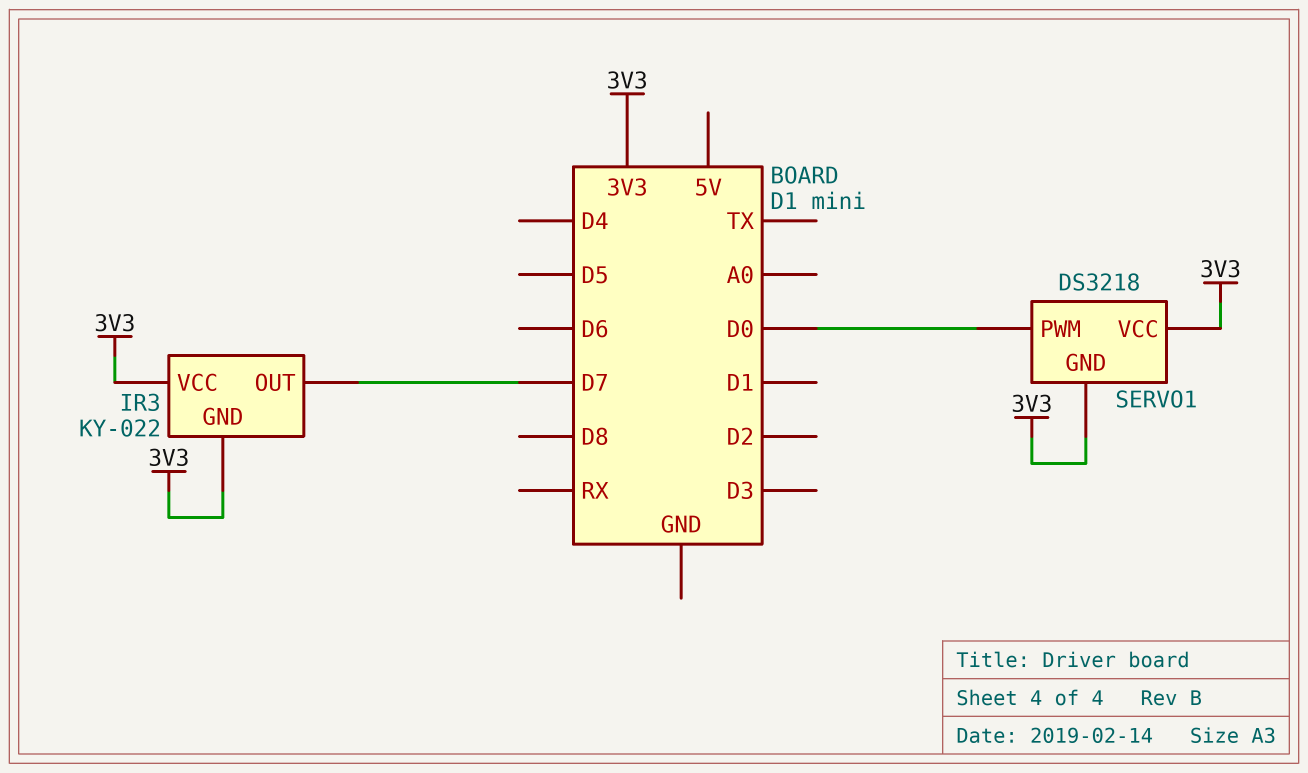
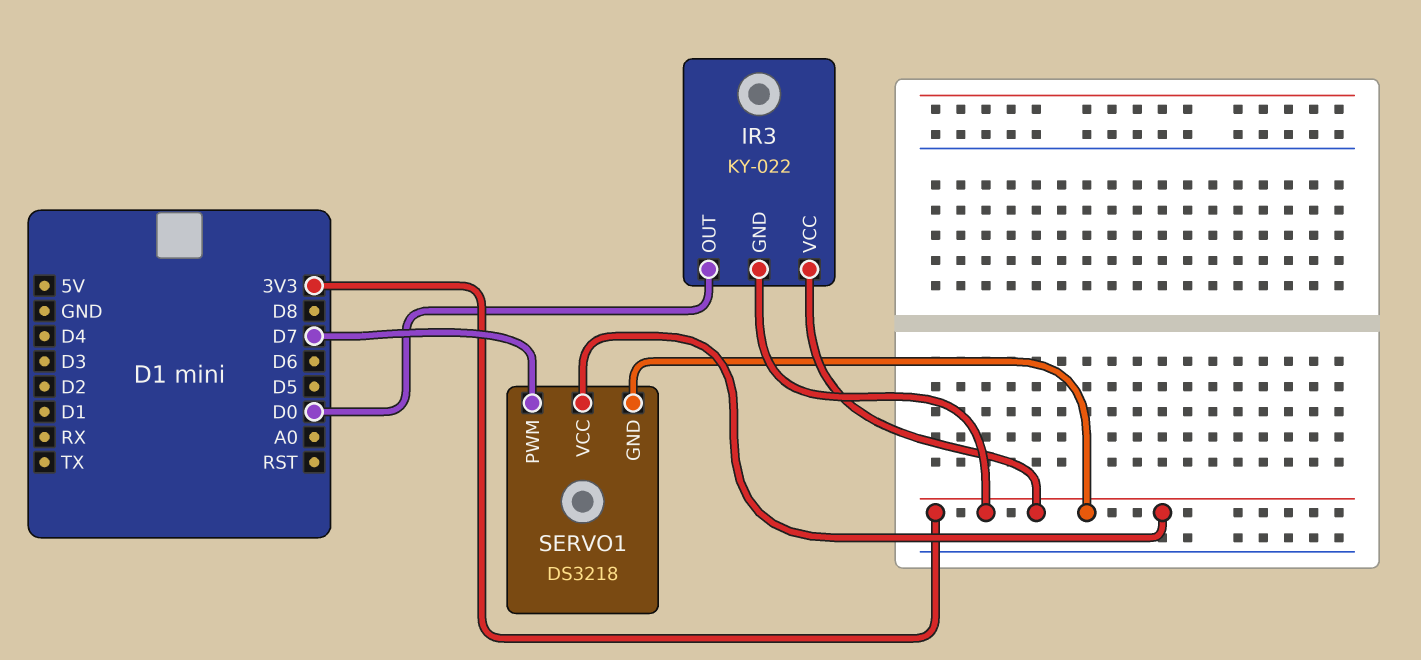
IR3 pin OUT: D7 -> D0
SERVO1 pin PWM: D0 -> D7

